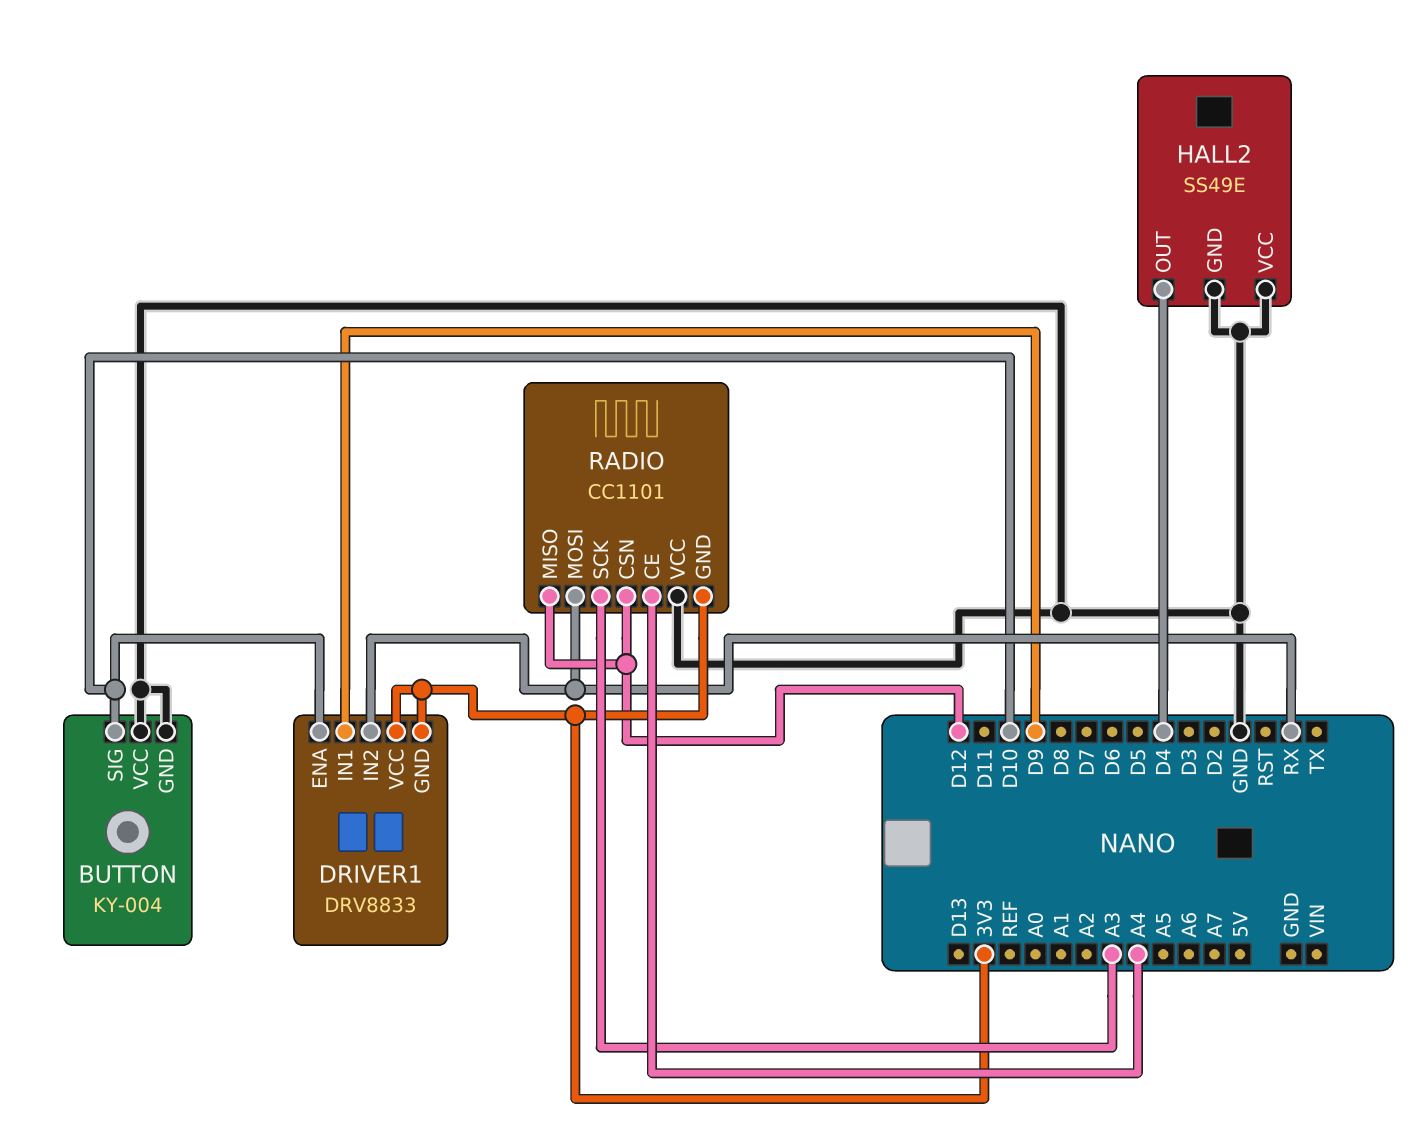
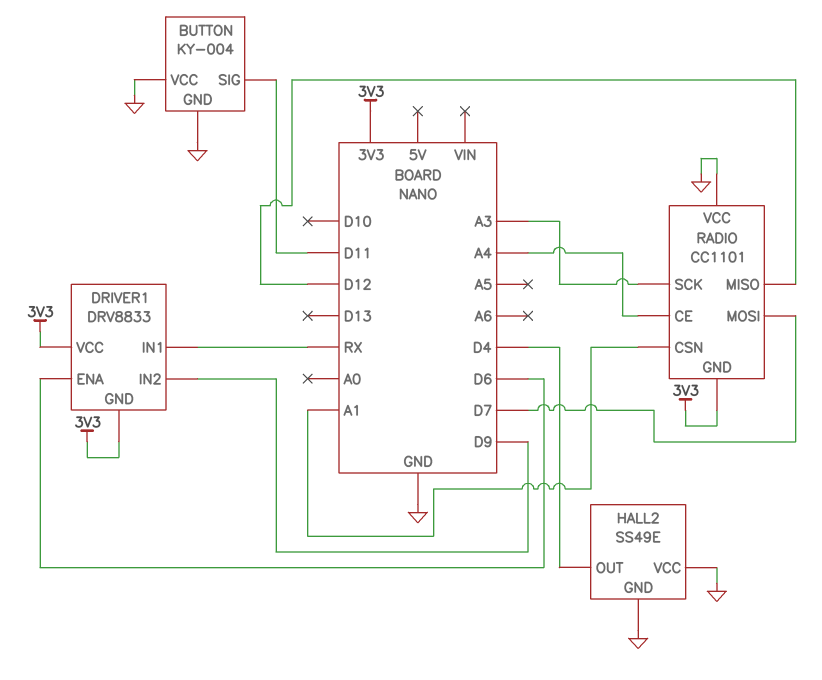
BUTTON pin SIG: D10 -> D11
DRIVER1 pin ENA: D10 -> D6
DRIVER1 pin IN1: D9 -> RX
DRIVER1 pin IN2: RX -> D9
RADIO pin CSN: D12 -> A1
RADIO pin MOSI: RX -> D7

